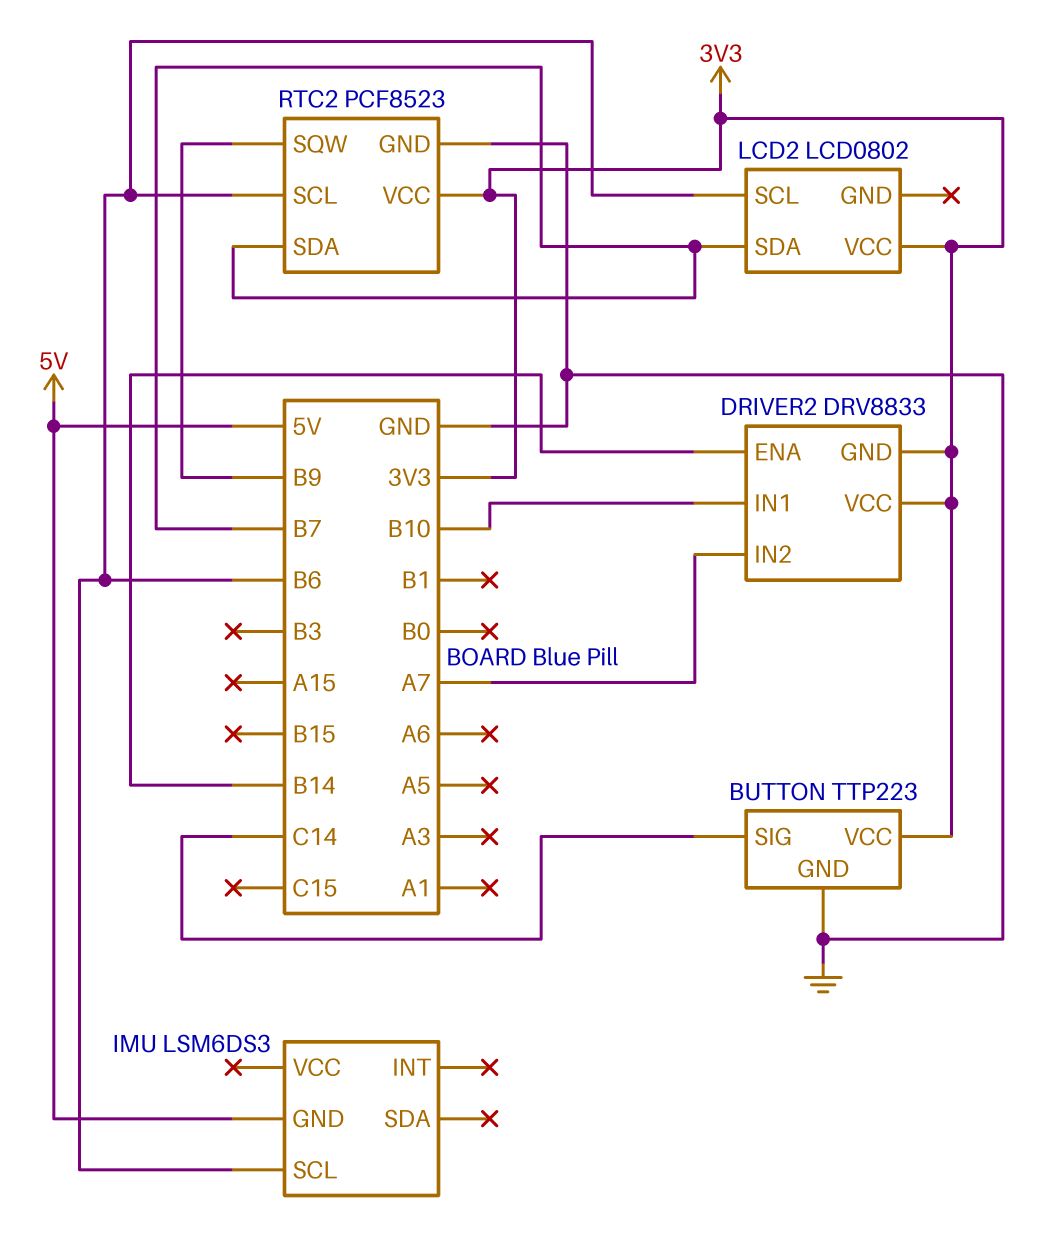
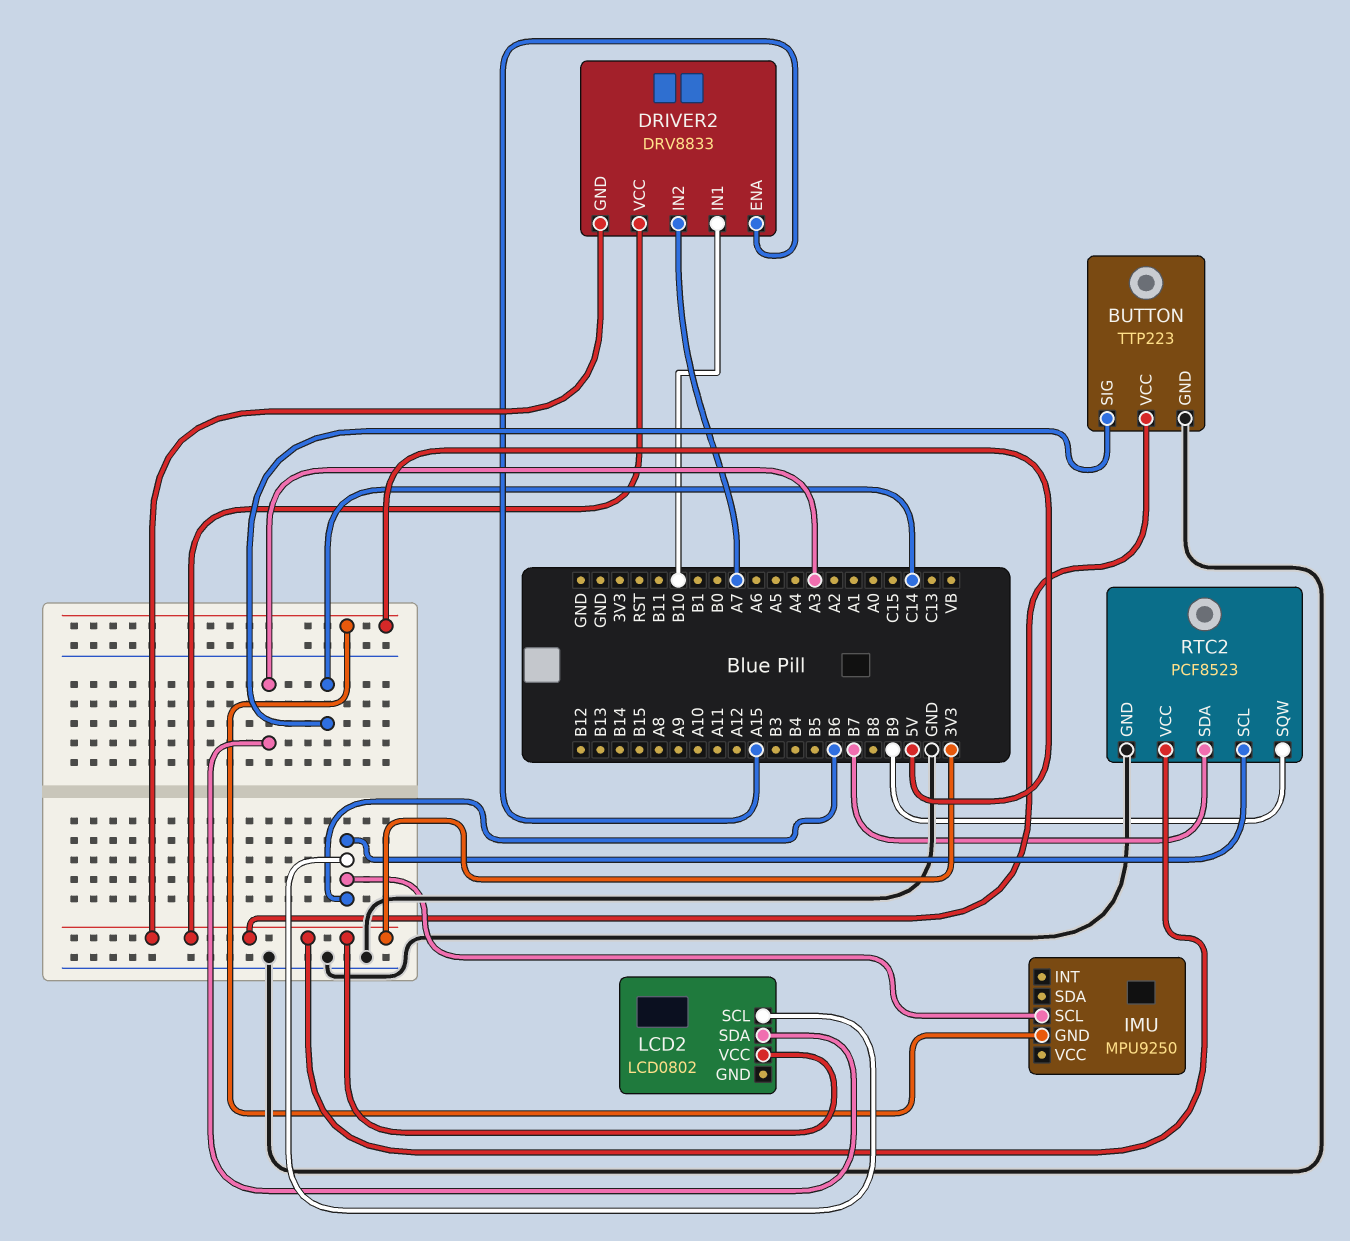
DRIVER2 pin ENA: B14 -> A15
IMU: LSM6DS3 -> MPU9250
LCD2 pin SDA: B7 -> A3

